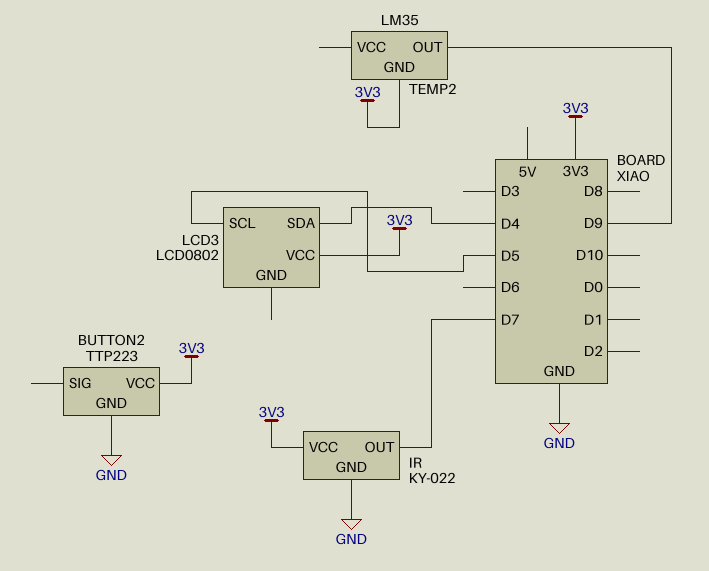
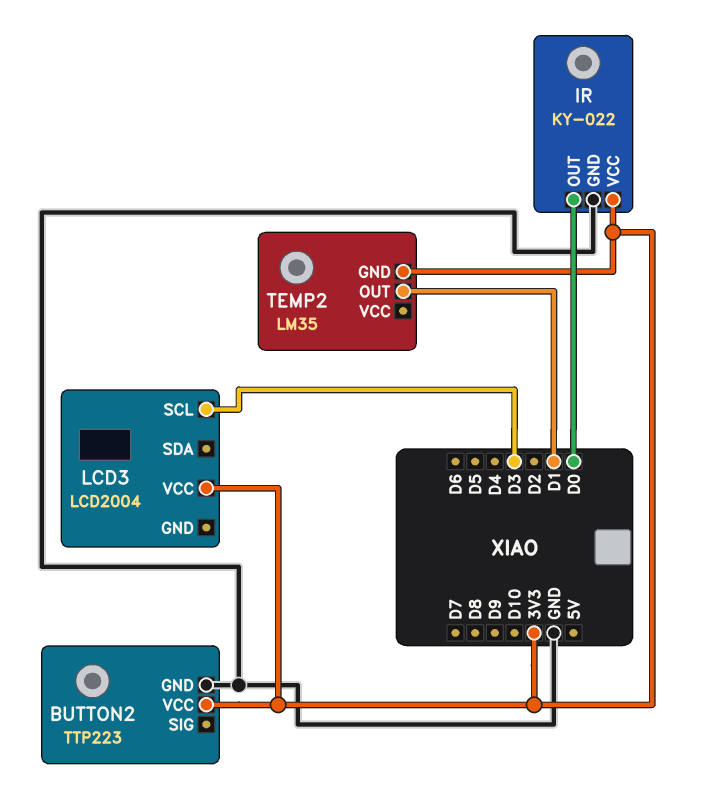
IR pin OUT: D7 -> D0
LCD3: LCD0802 -> LCD2004
LCD3 pin SCL: D5 -> D3
LCD3 pin SDA: D4 -> none
TEMP2 pin OUT: D9 -> D1

